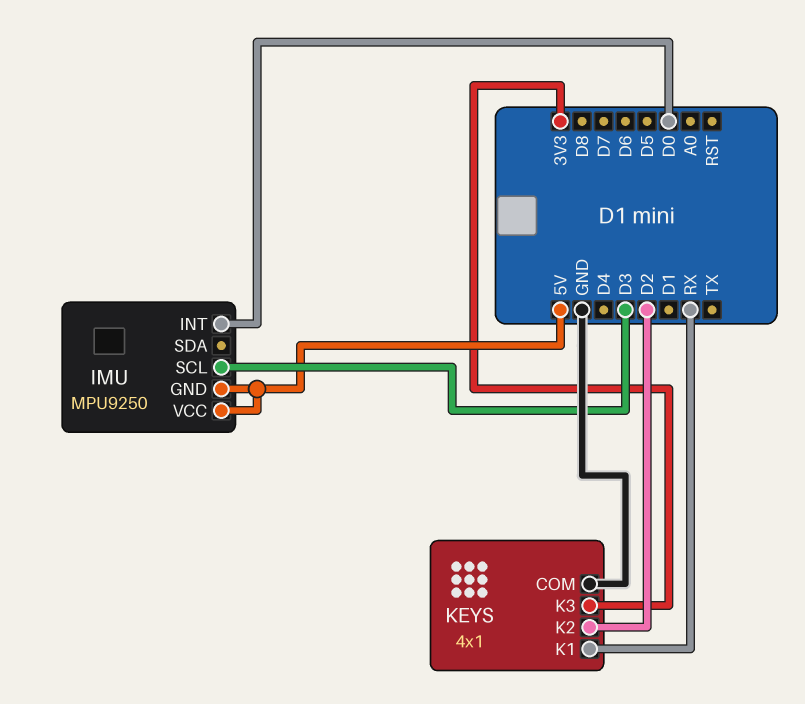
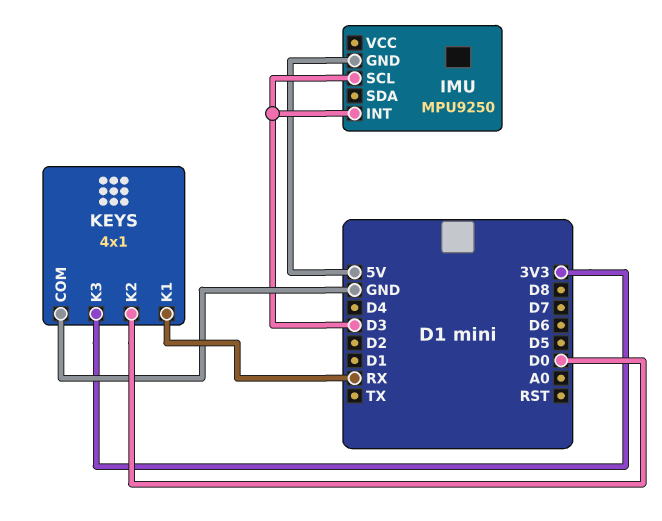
IMU pin INT: D0 -> D3
IMU pin VCC: 5V -> none
KEYS pin K2: D2 -> D0

